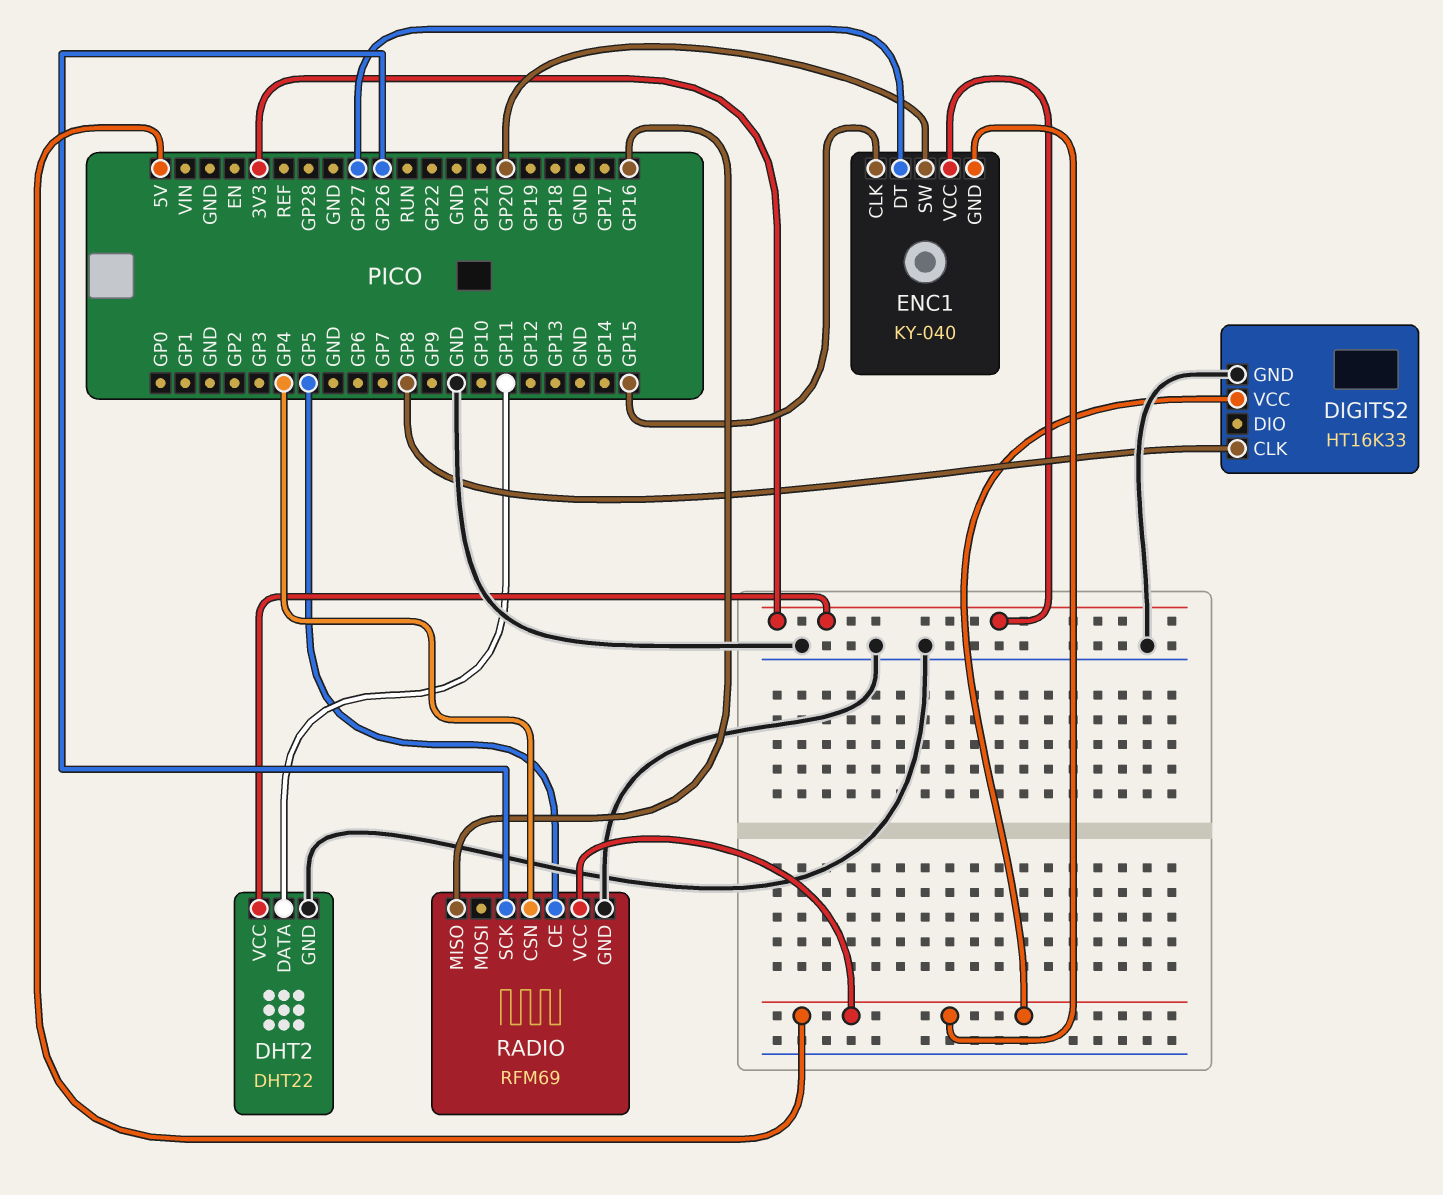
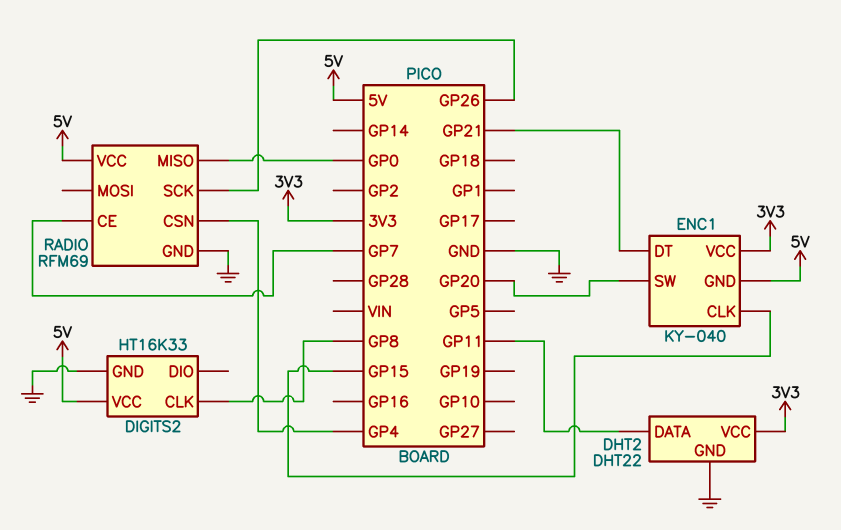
ENC1 pin DT: GP27 -> GP21
RADIO pin CE: GP5 -> GP7
RADIO pin MISO: GP16 -> GP0

